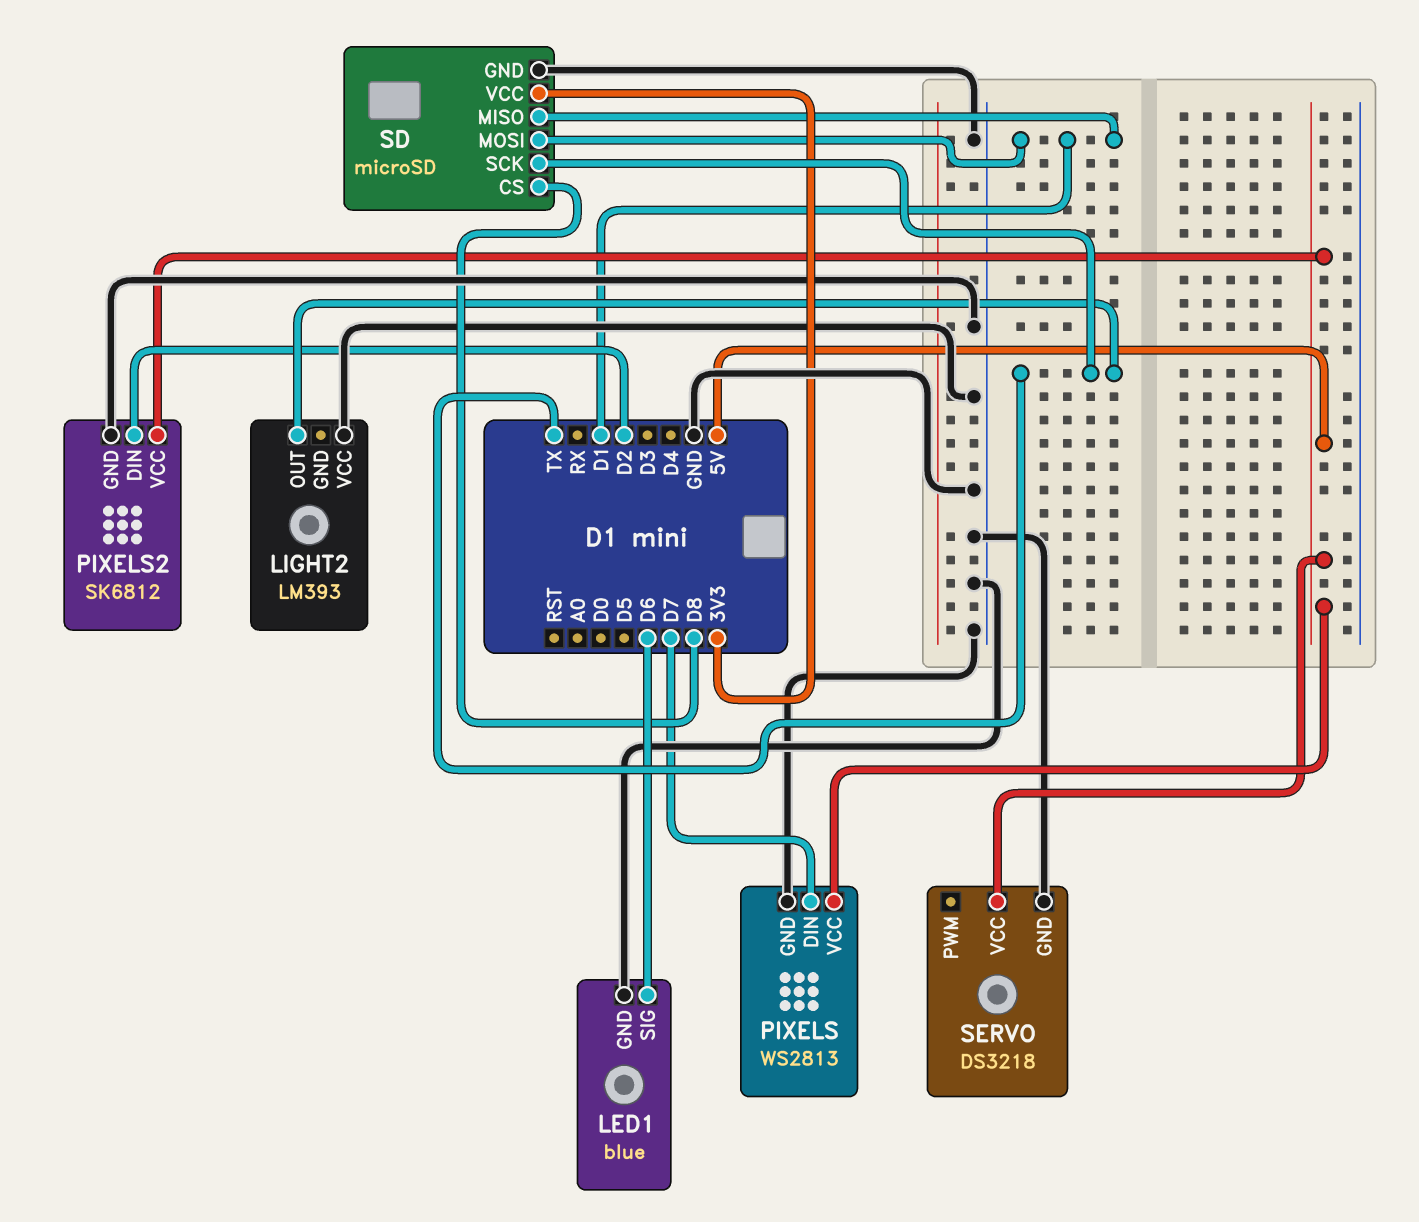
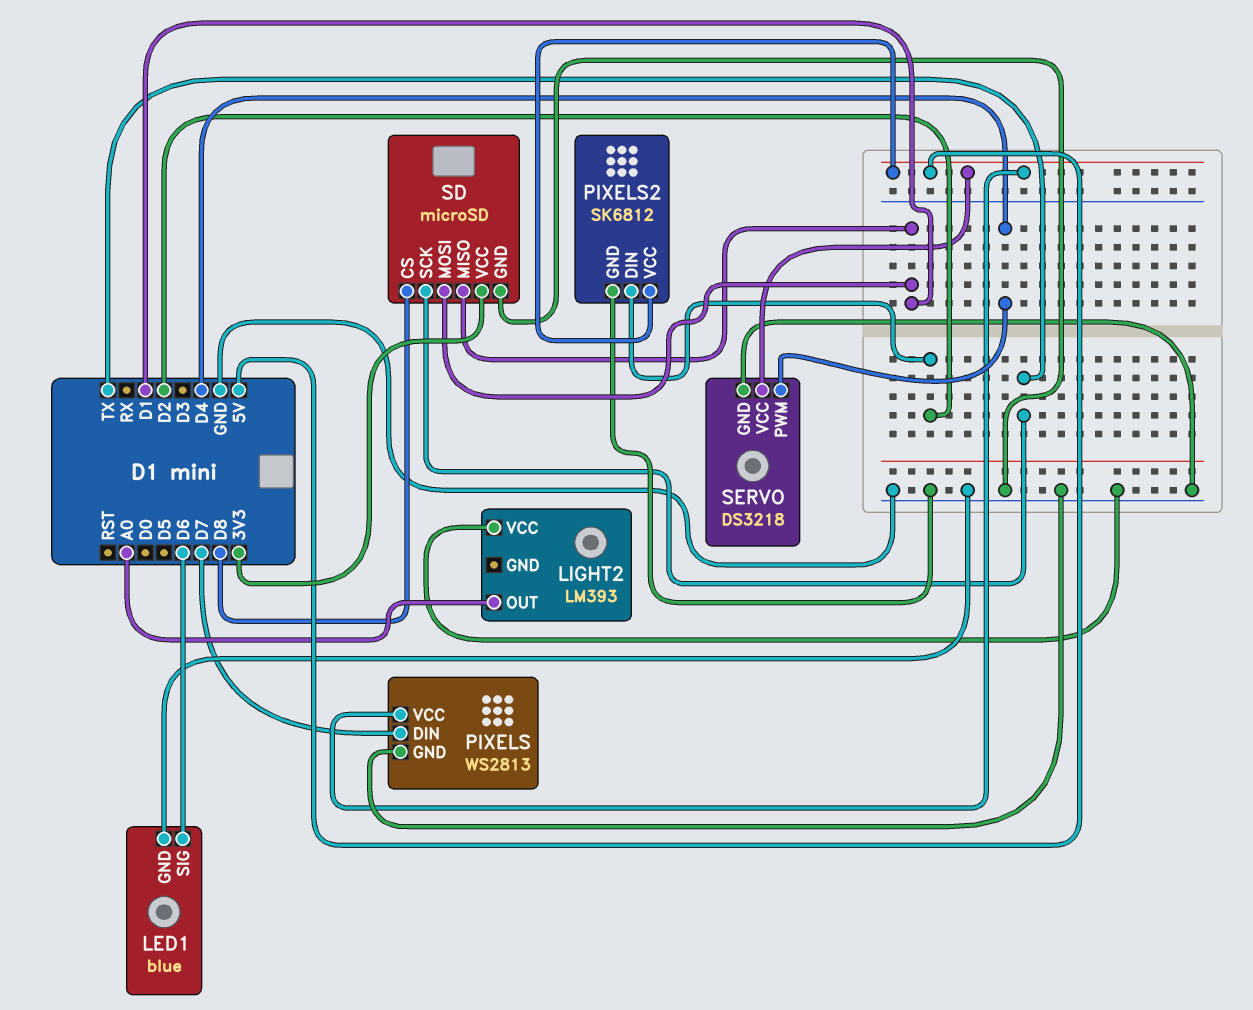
LIGHT2 pin OUT: TX -> A0
SERVO pin PWM: none -> D4

